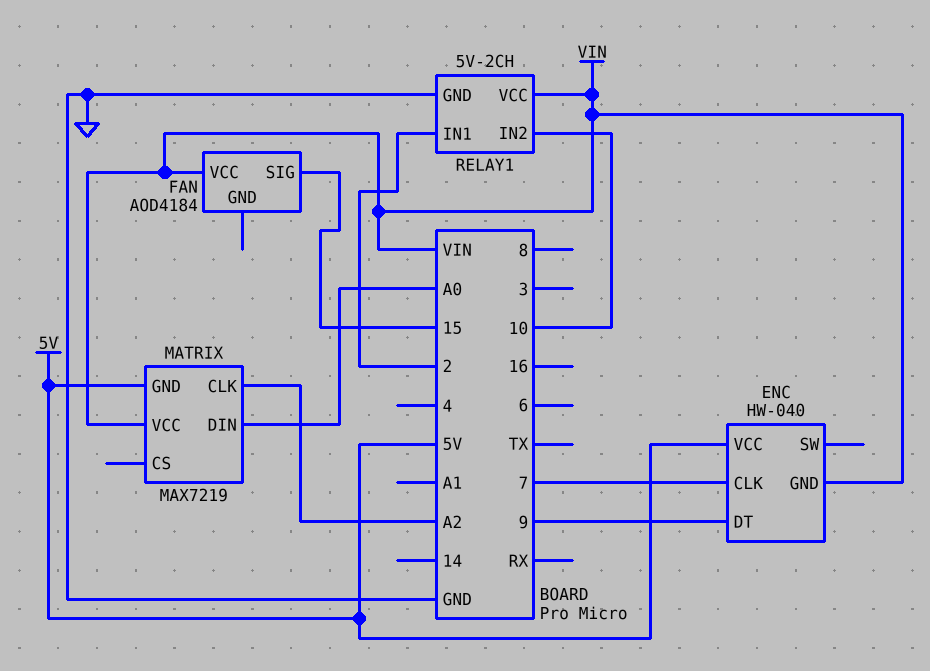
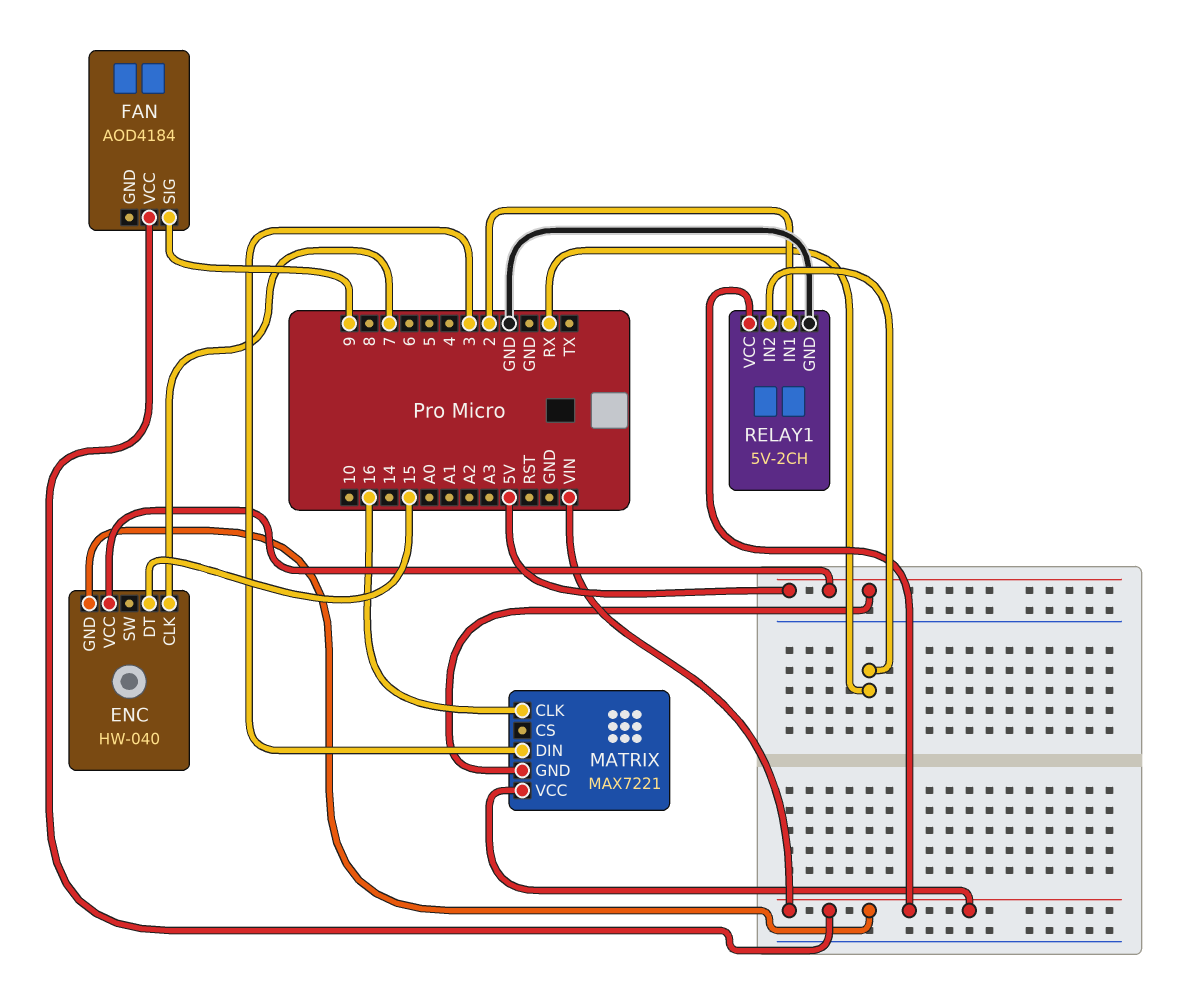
ENC pin DT: 9 -> 15
FAN pin SIG: 15 -> 9
MATRIX: MAX7219 -> MAX7221
MATRIX pin CLK: A2 -> 16
MATRIX pin DIN: A0 -> 3
RELAY1 pin IN2: 10 -> RX

